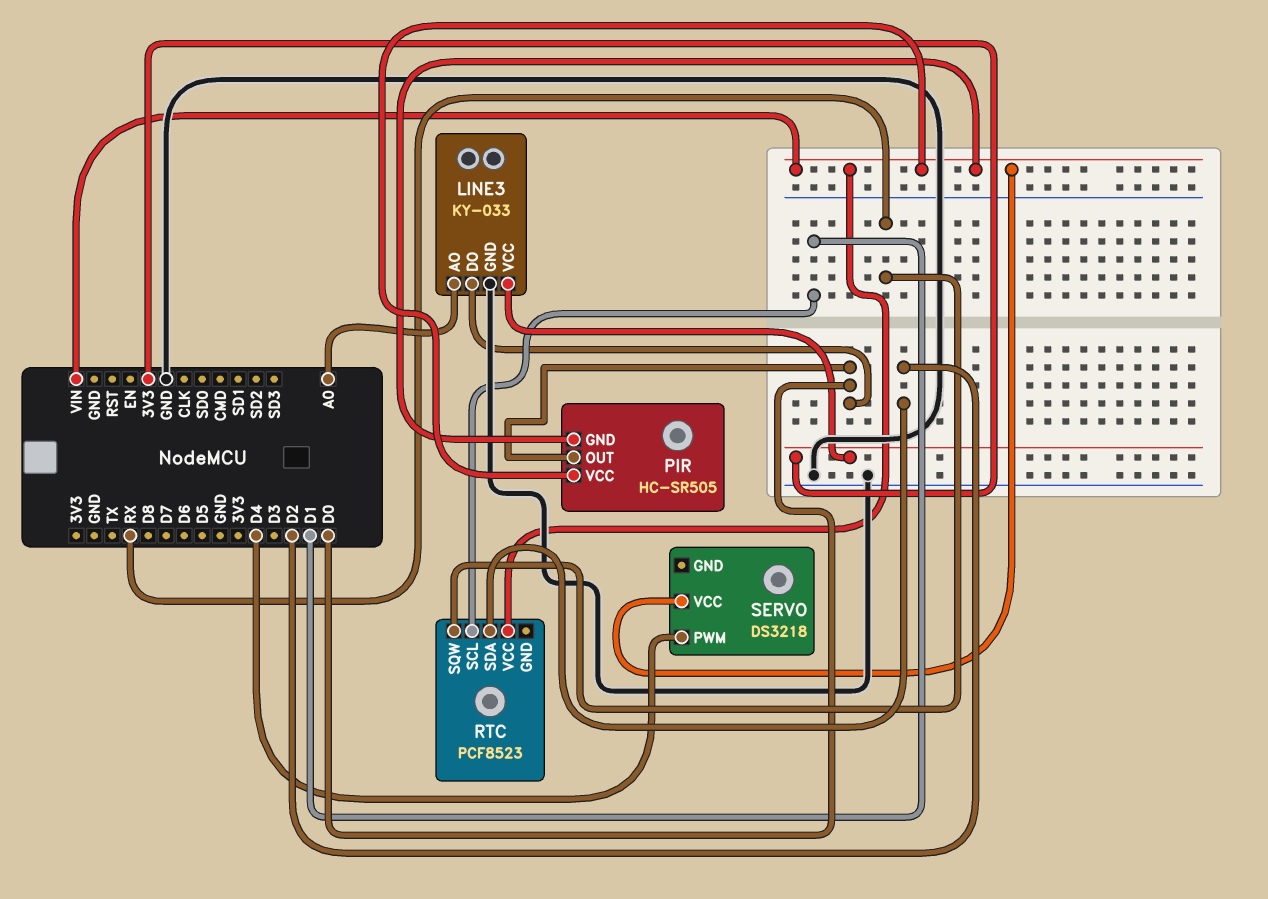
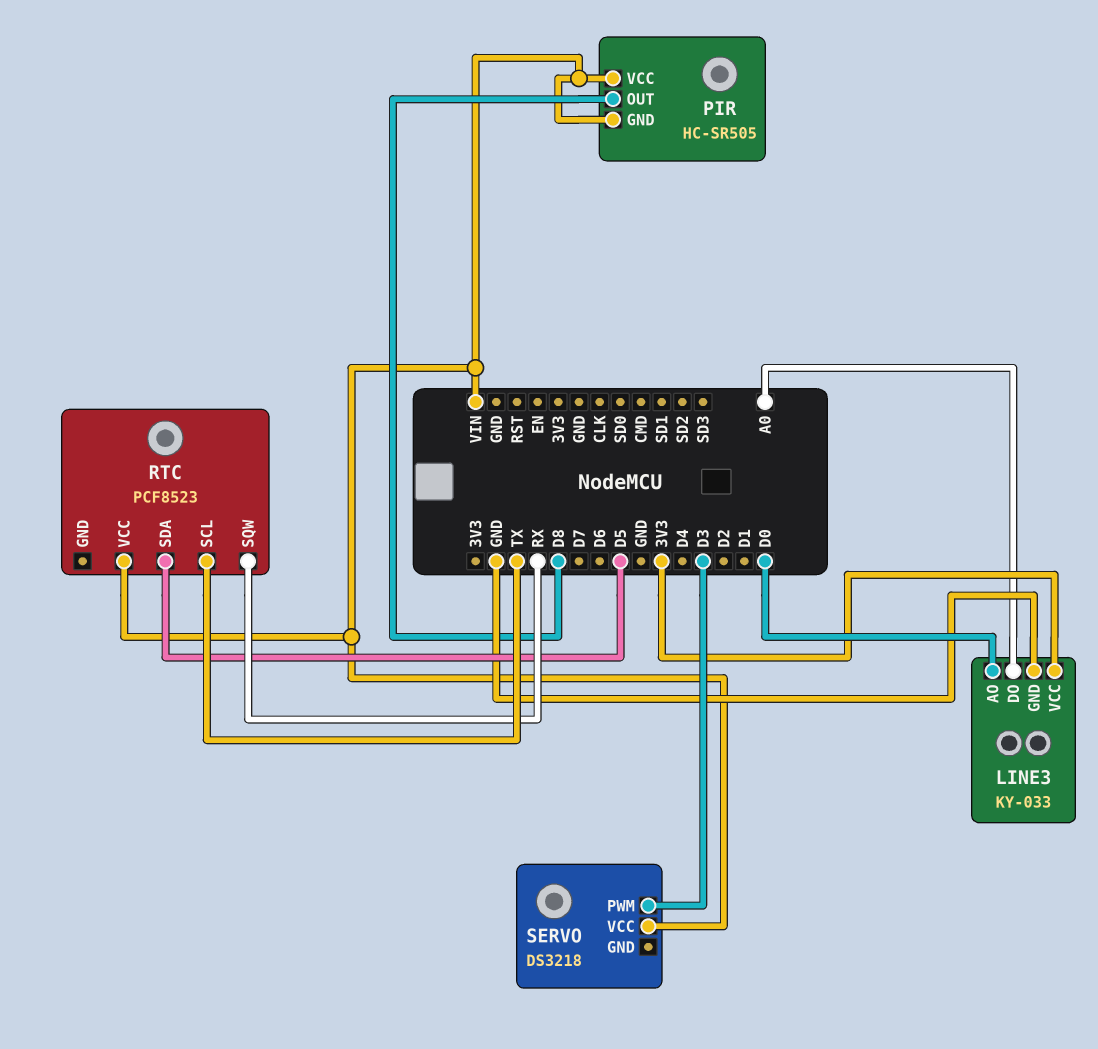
LINE3 pin AO: A0 -> D0
LINE3 pin DO: D0 -> A0
PIR pin OUT: D0 -> D8
RTC pin SCL: D1 -> TX
RTC pin SDA: D2 -> D5
SERVO pin PWM: D4 -> D3

